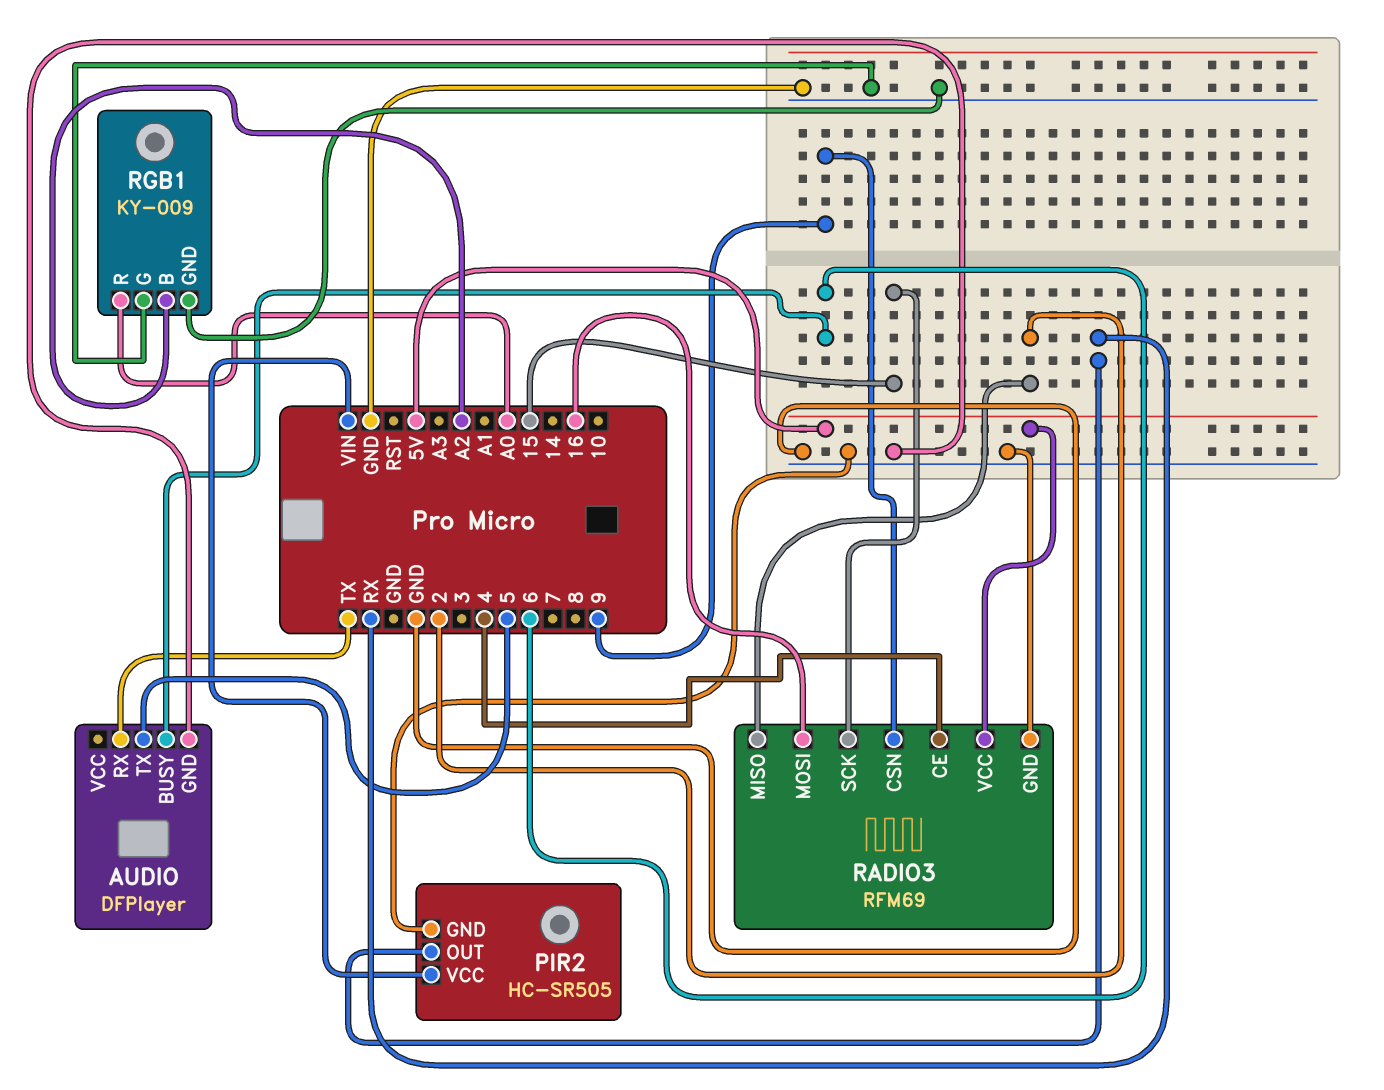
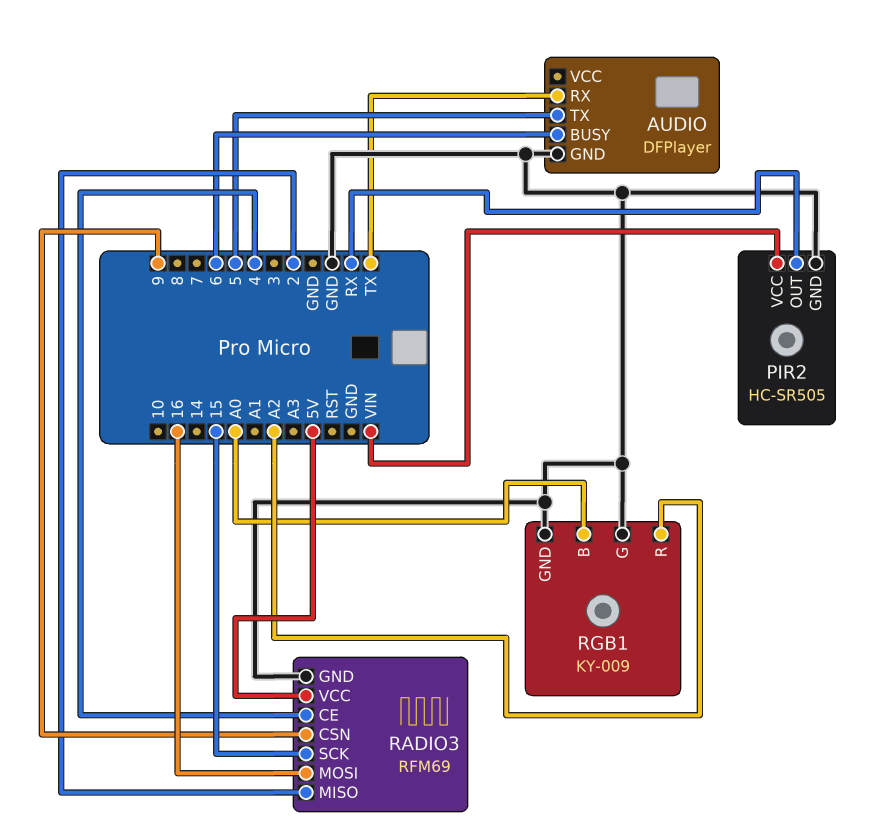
RGB1 pin B: A2 -> A0
RGB1 pin R: A0 -> A2

